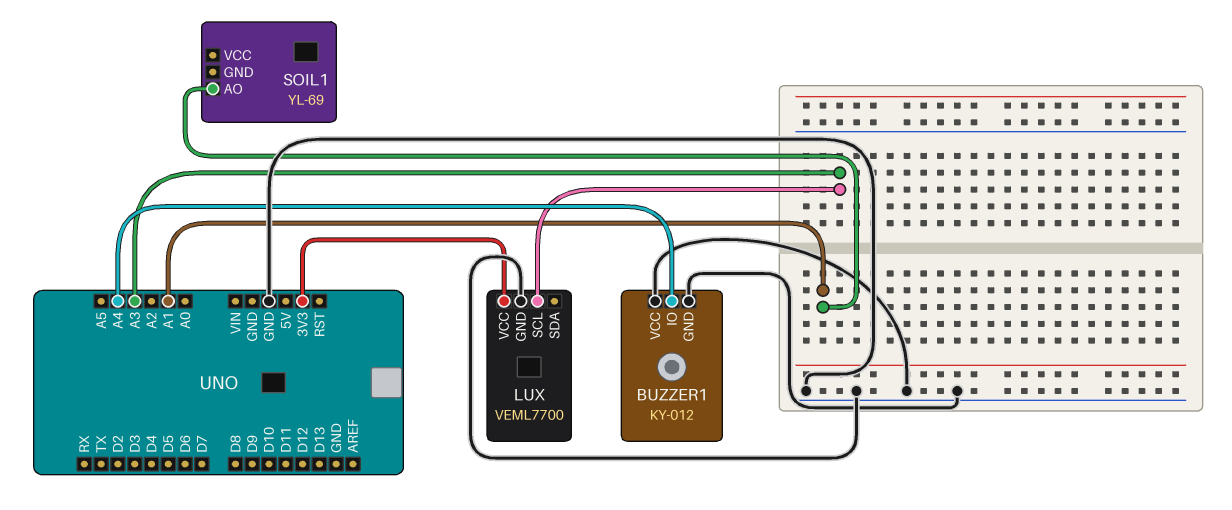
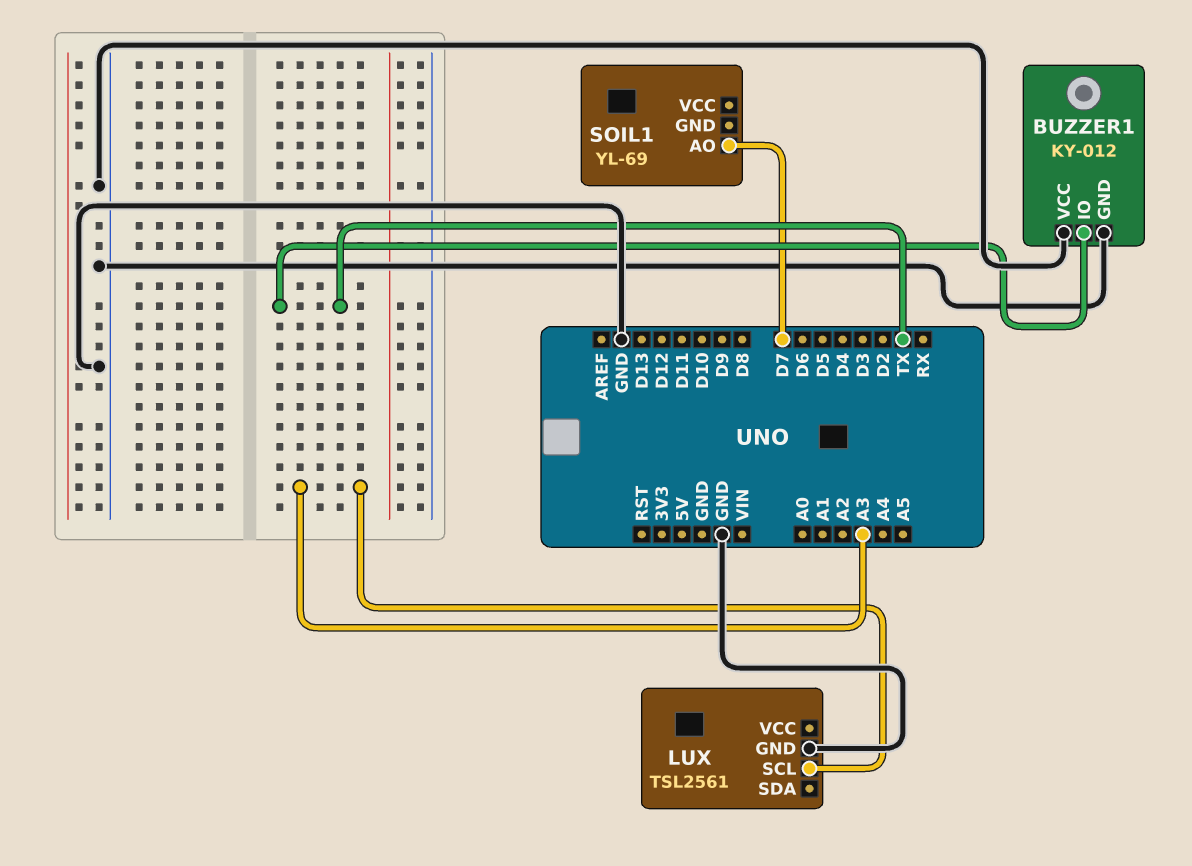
BUZZER1 pin IO: A4 -> TX
LUX: VEML7700 -> TSL2561
LUX pin VCC: 3V3 -> none
SOIL1 pin AO: A1 -> D7

